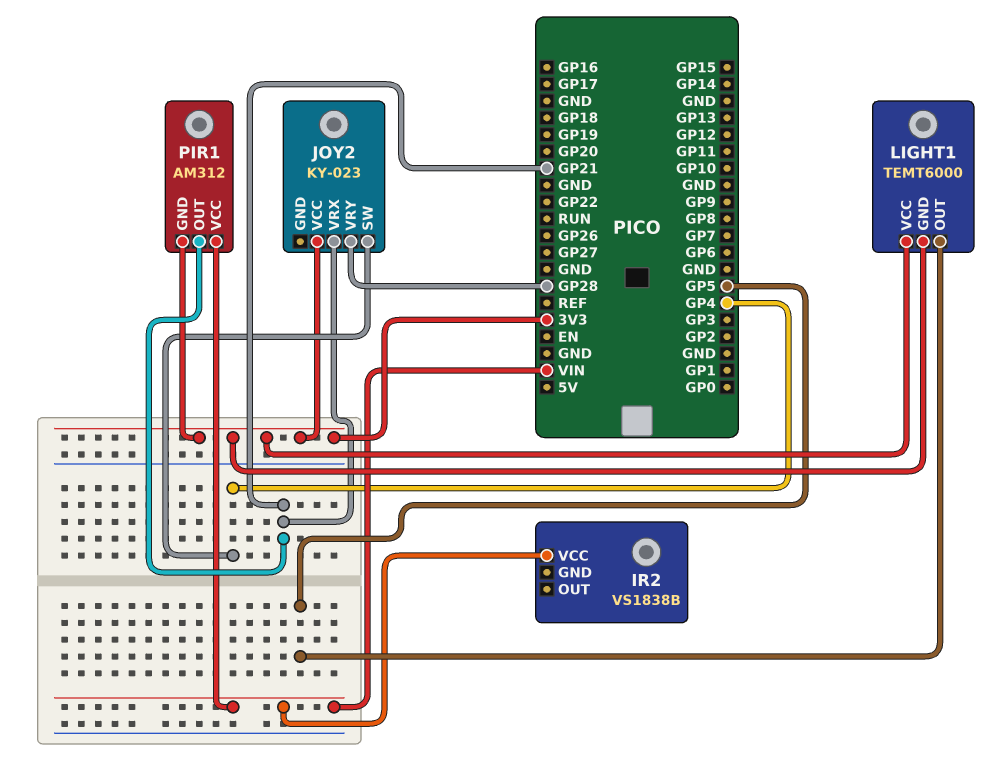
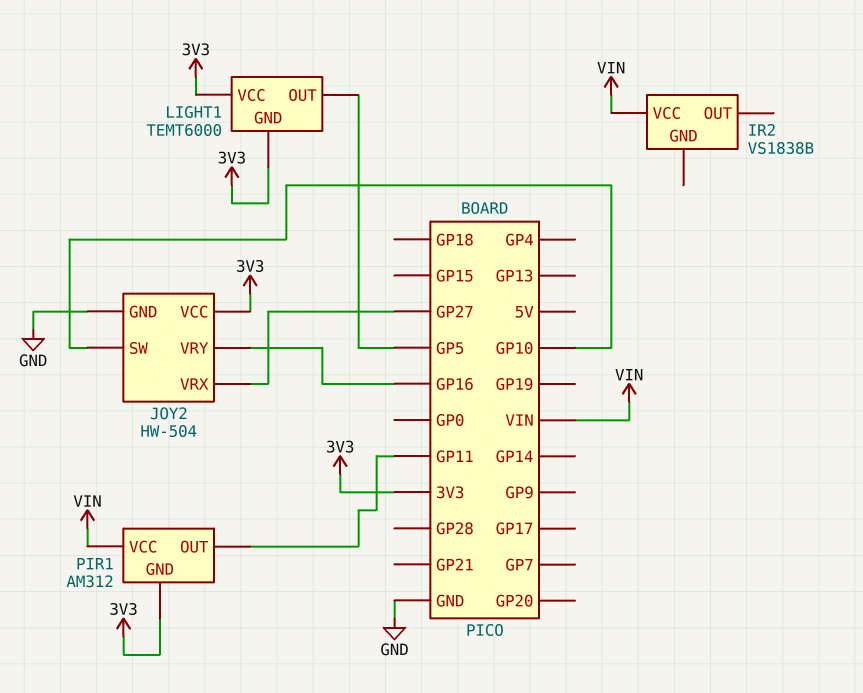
JOY2: KY-023 -> HW-504
JOY2 pin GND: none -> GND
JOY2 pin SW: GP4 -> GP10
JOY2 pin VRX: GP21 -> GP27
JOY2 pin VRY: GP28 -> GP16
PIR1 pin OUT: GP21 -> GP11

